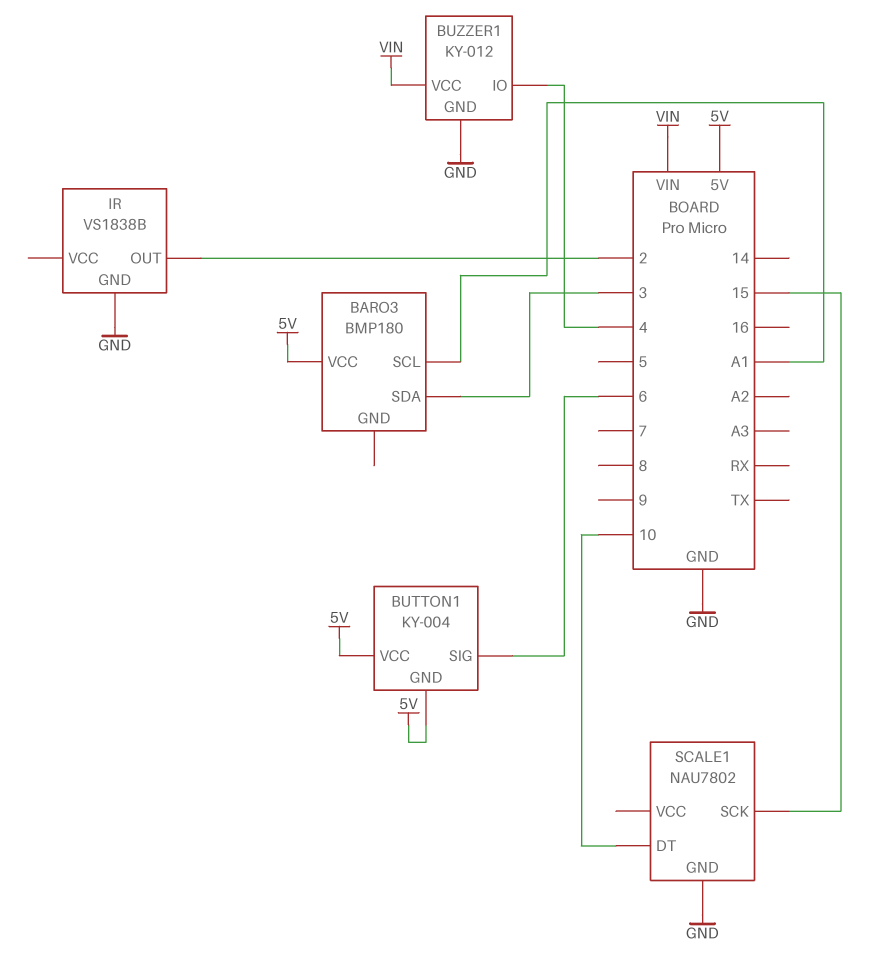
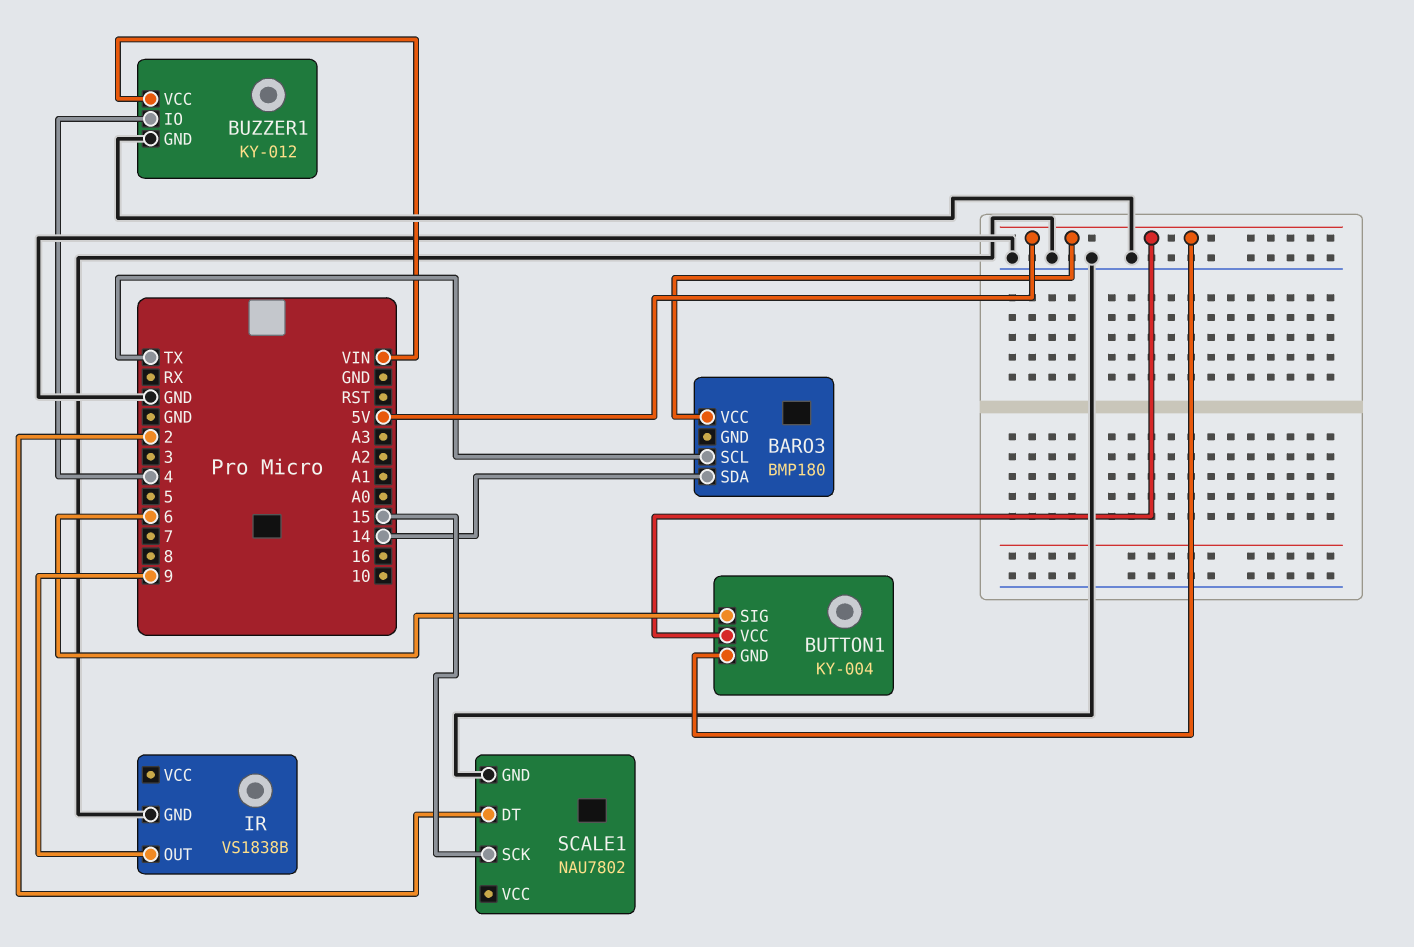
BARO3 pin SCL: A1 -> TX
BARO3 pin SDA: 3 -> 14
IR pin OUT: 2 -> 9
SCALE1 pin DT: 10 -> 2

